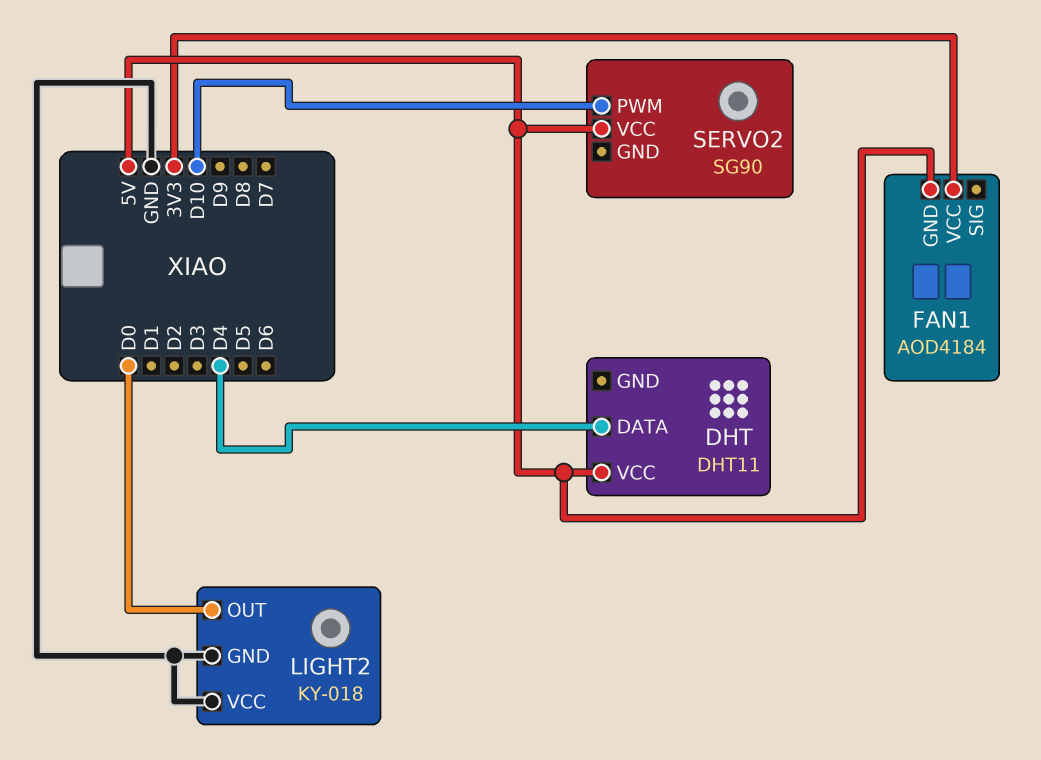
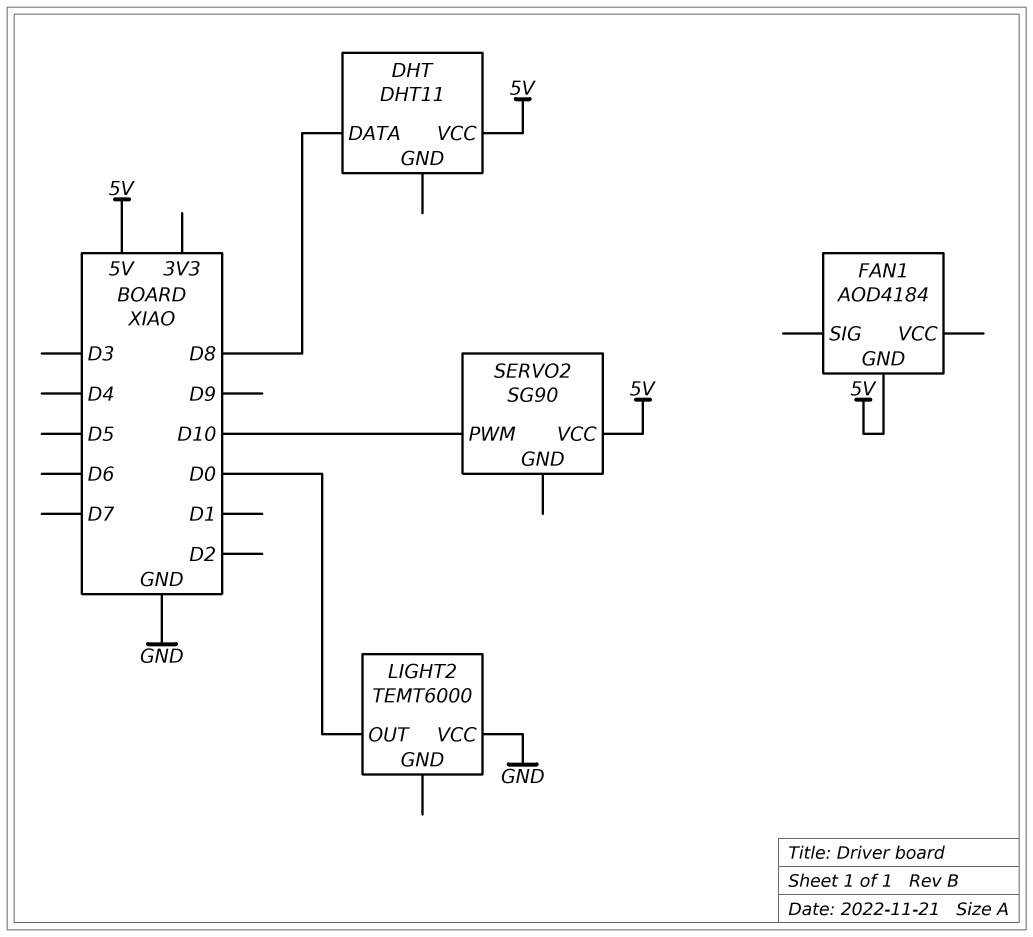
DHT pin DATA: D4 -> D8
FAN1 pin VCC: 3V3 -> none
LIGHT2: KY-018 -> TEMT6000
LIGHT2 pin GND: GND -> none

